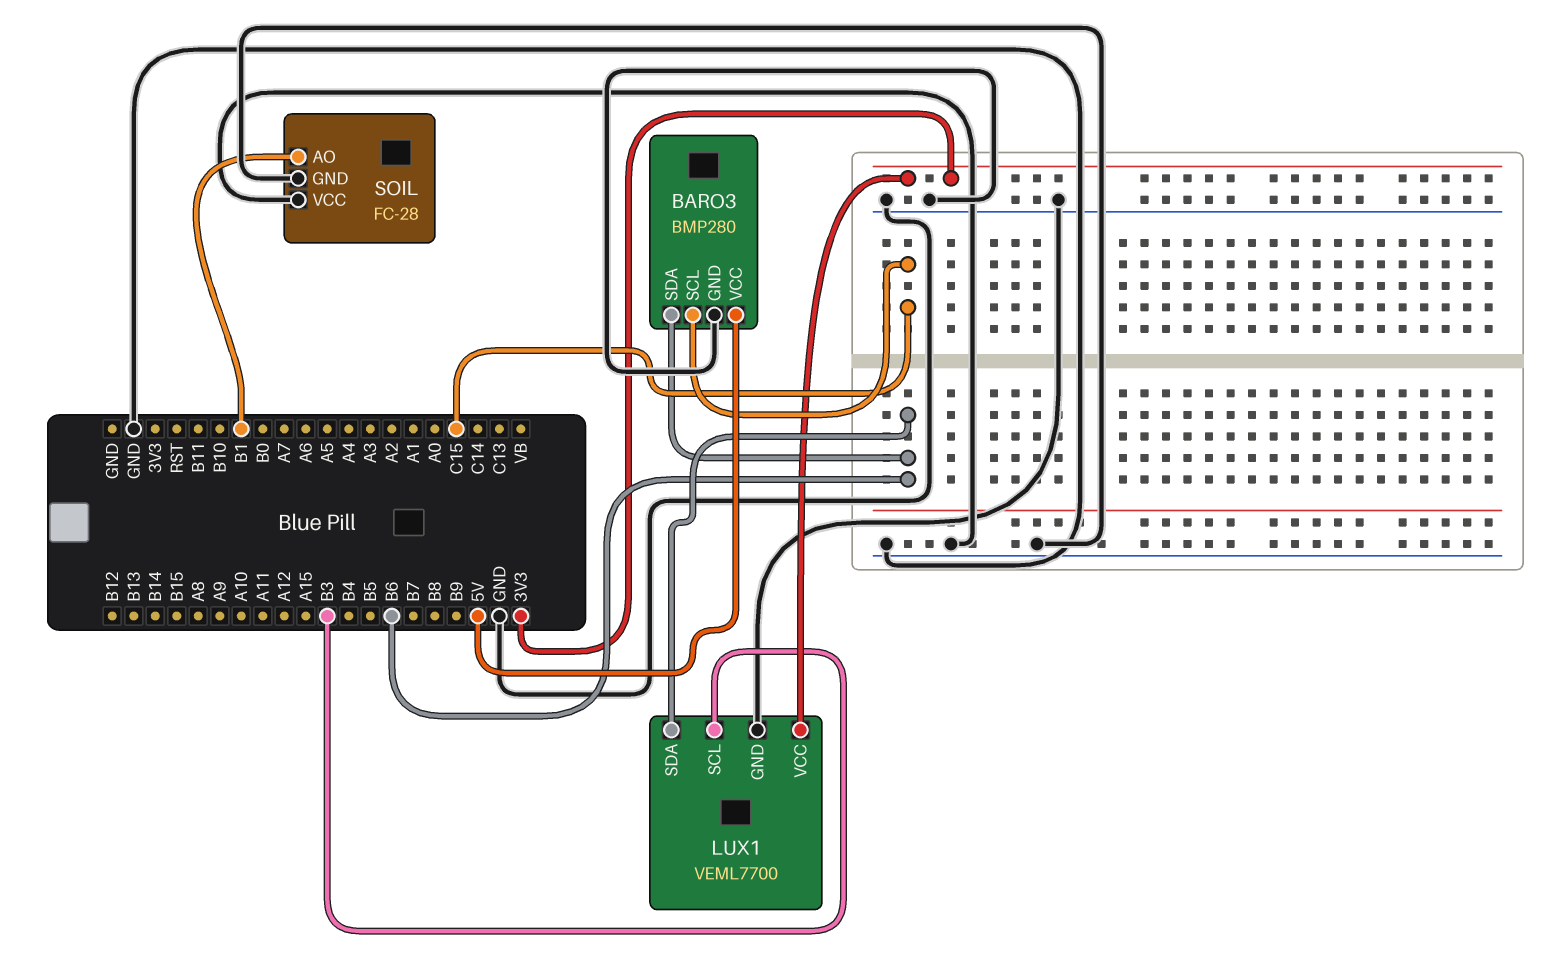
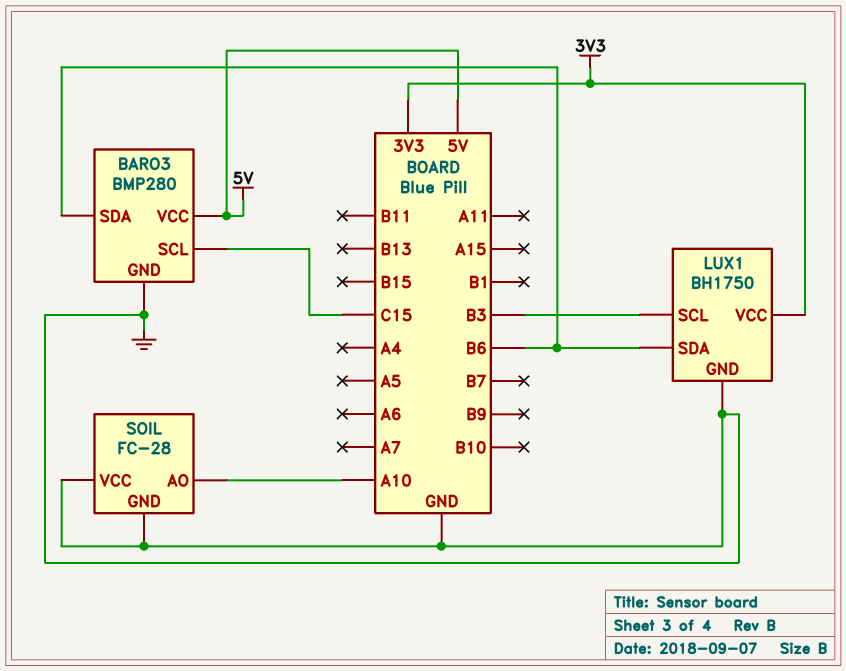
LUX1: VEML7700 -> BH1750
SOIL pin AO: B1 -> A10

